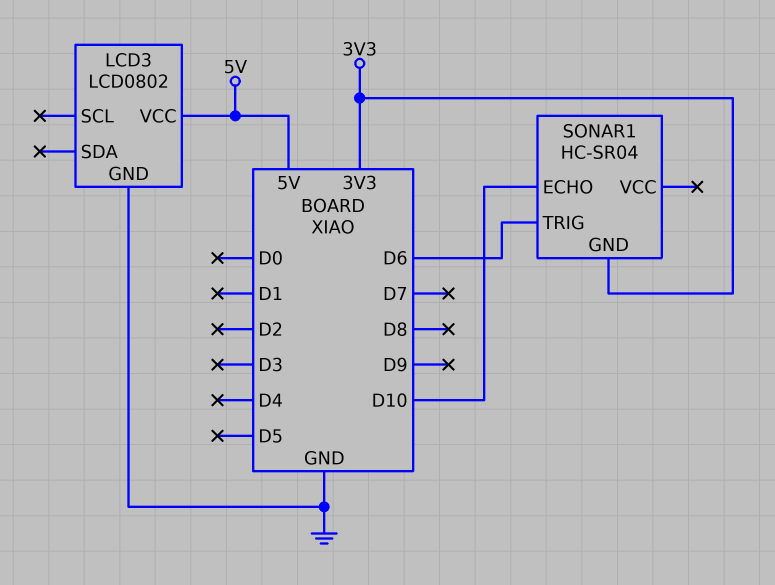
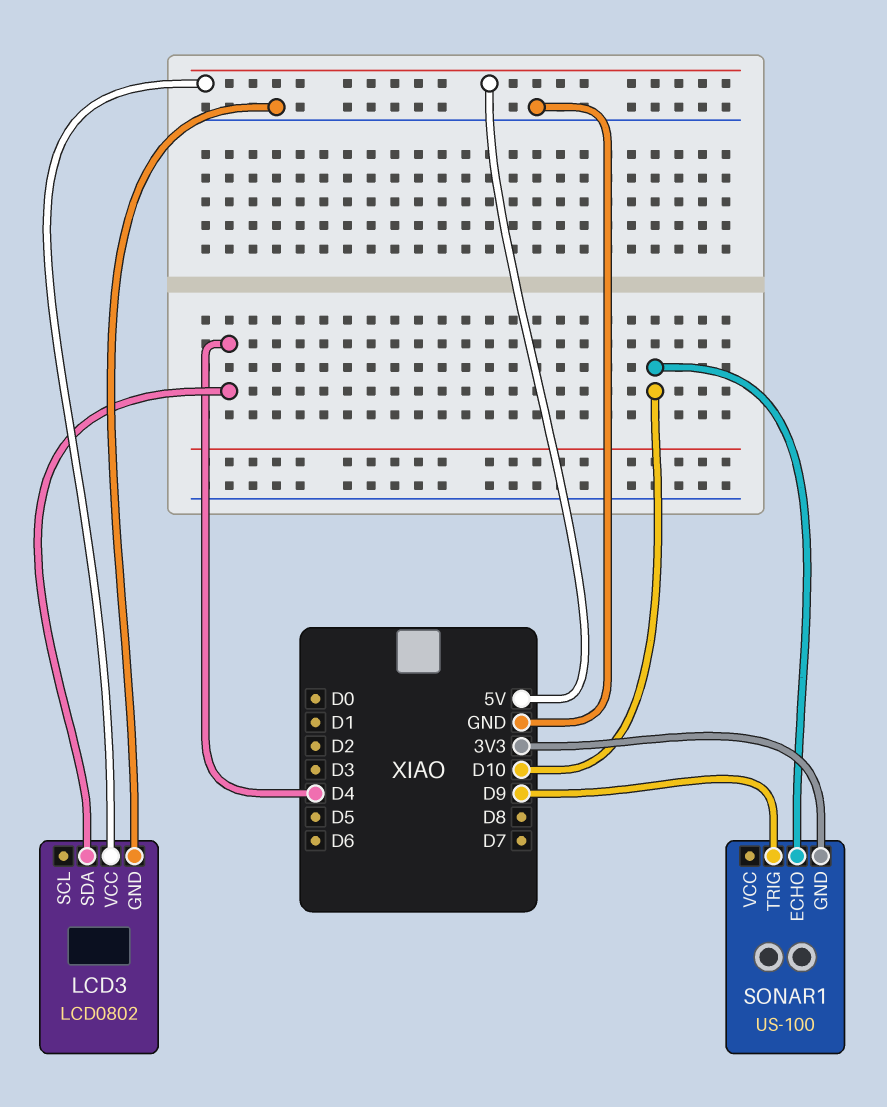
LCD3 pin SDA: none -> D4
SONAR1: HC-SR04 -> US-100
SONAR1 pin TRIG: D6 -> D9

